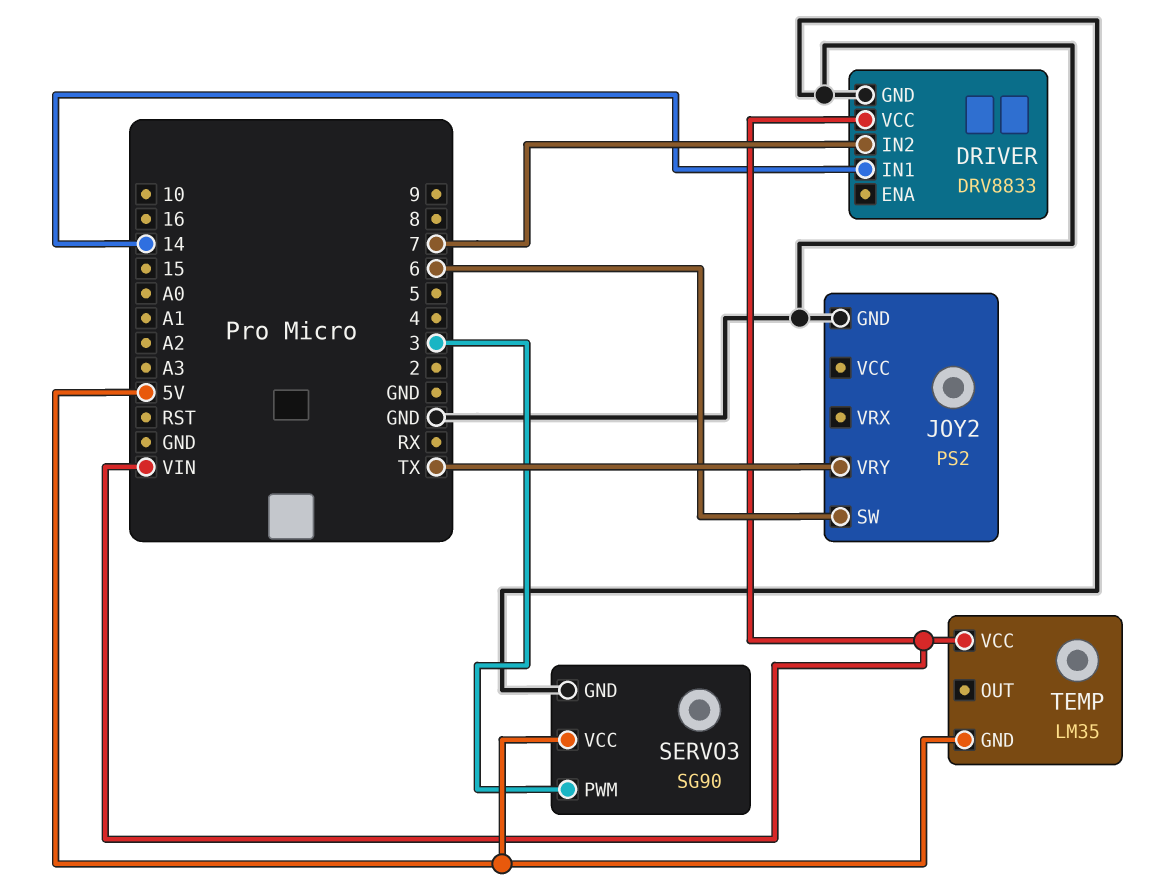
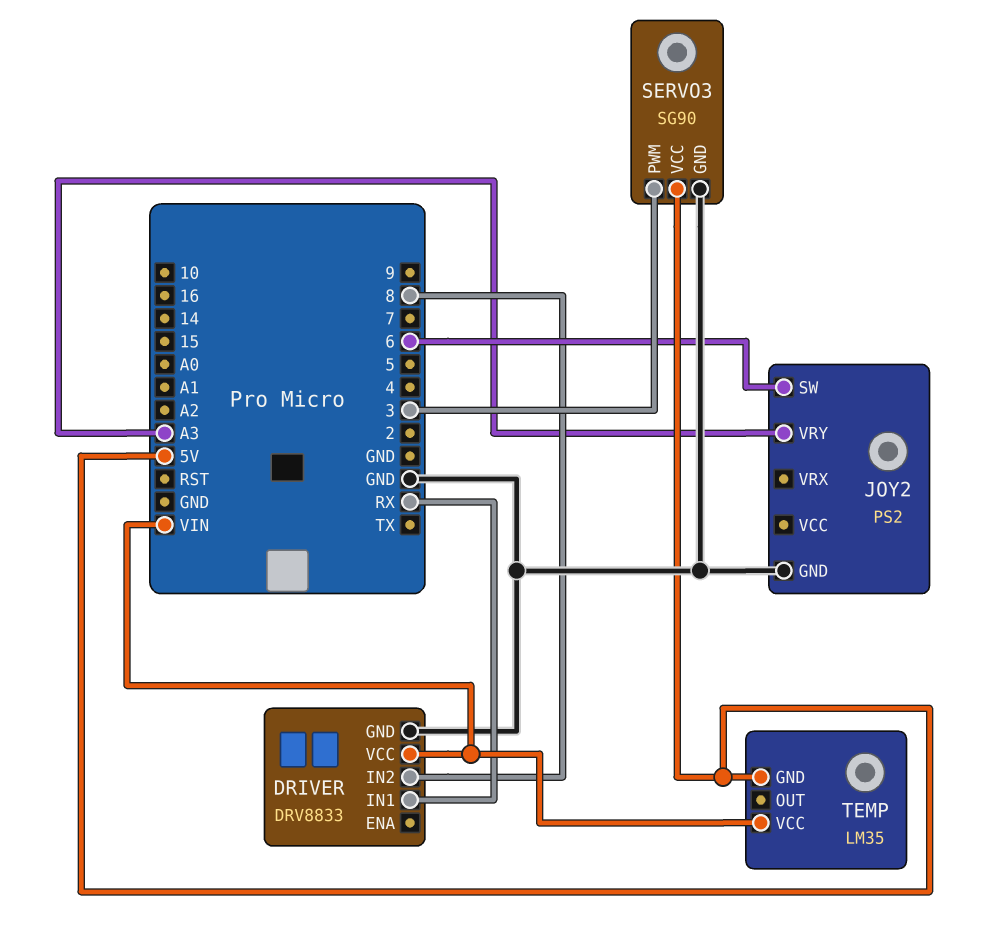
DRIVER pin IN1: 14 -> RX
DRIVER pin IN2: 7 -> 8
JOY2 pin VRY: TX -> A3

